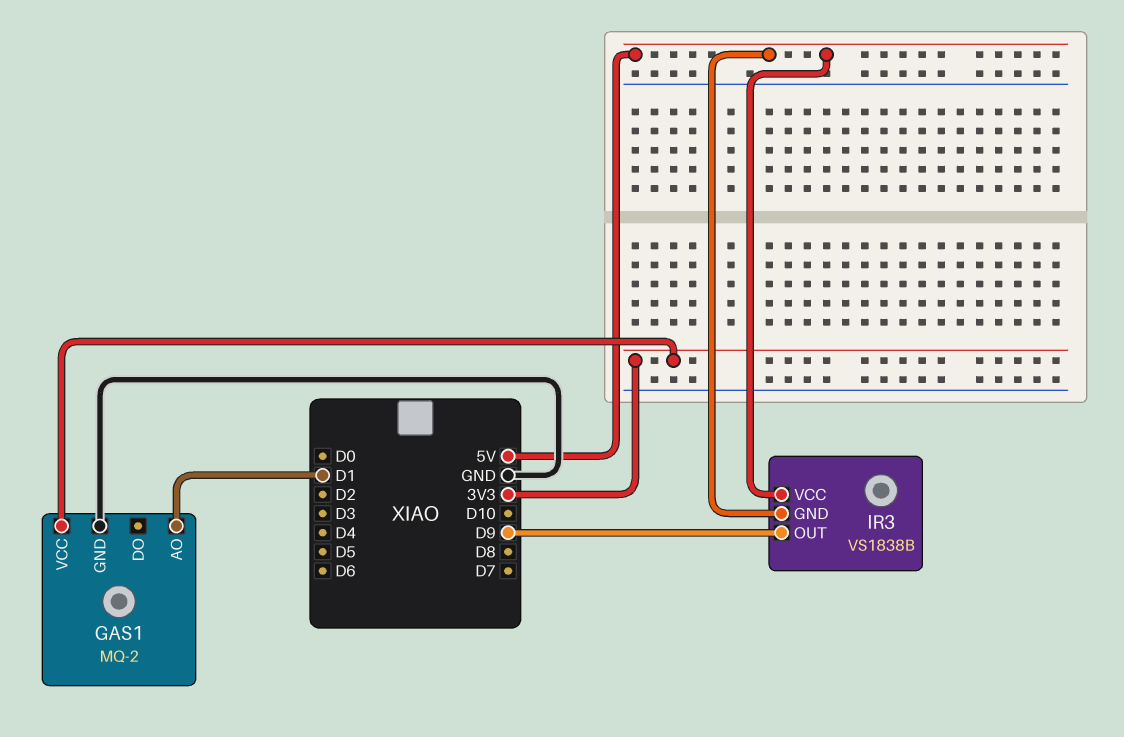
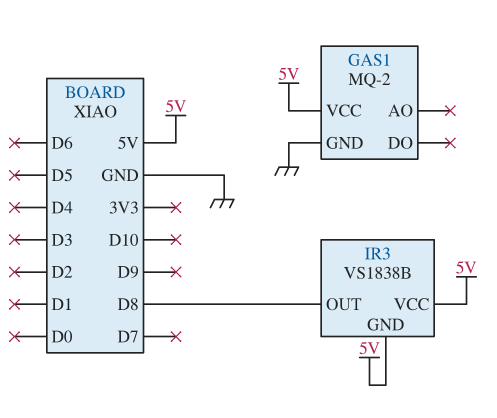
GAS1 pin AO: D1 -> none
GAS1 pin VCC: 3V3 -> 5V
IR3 pin OUT: D9 -> D8

